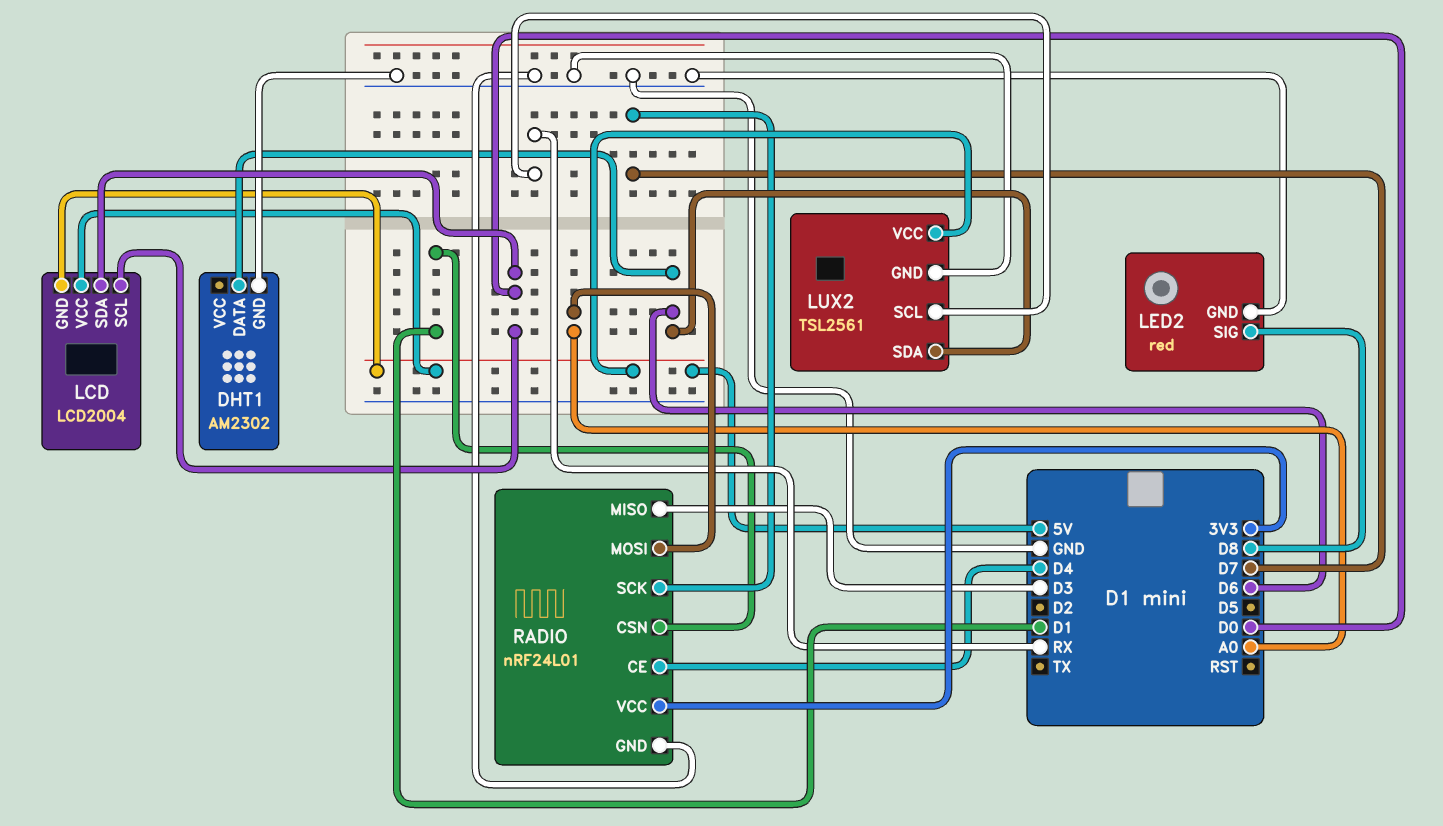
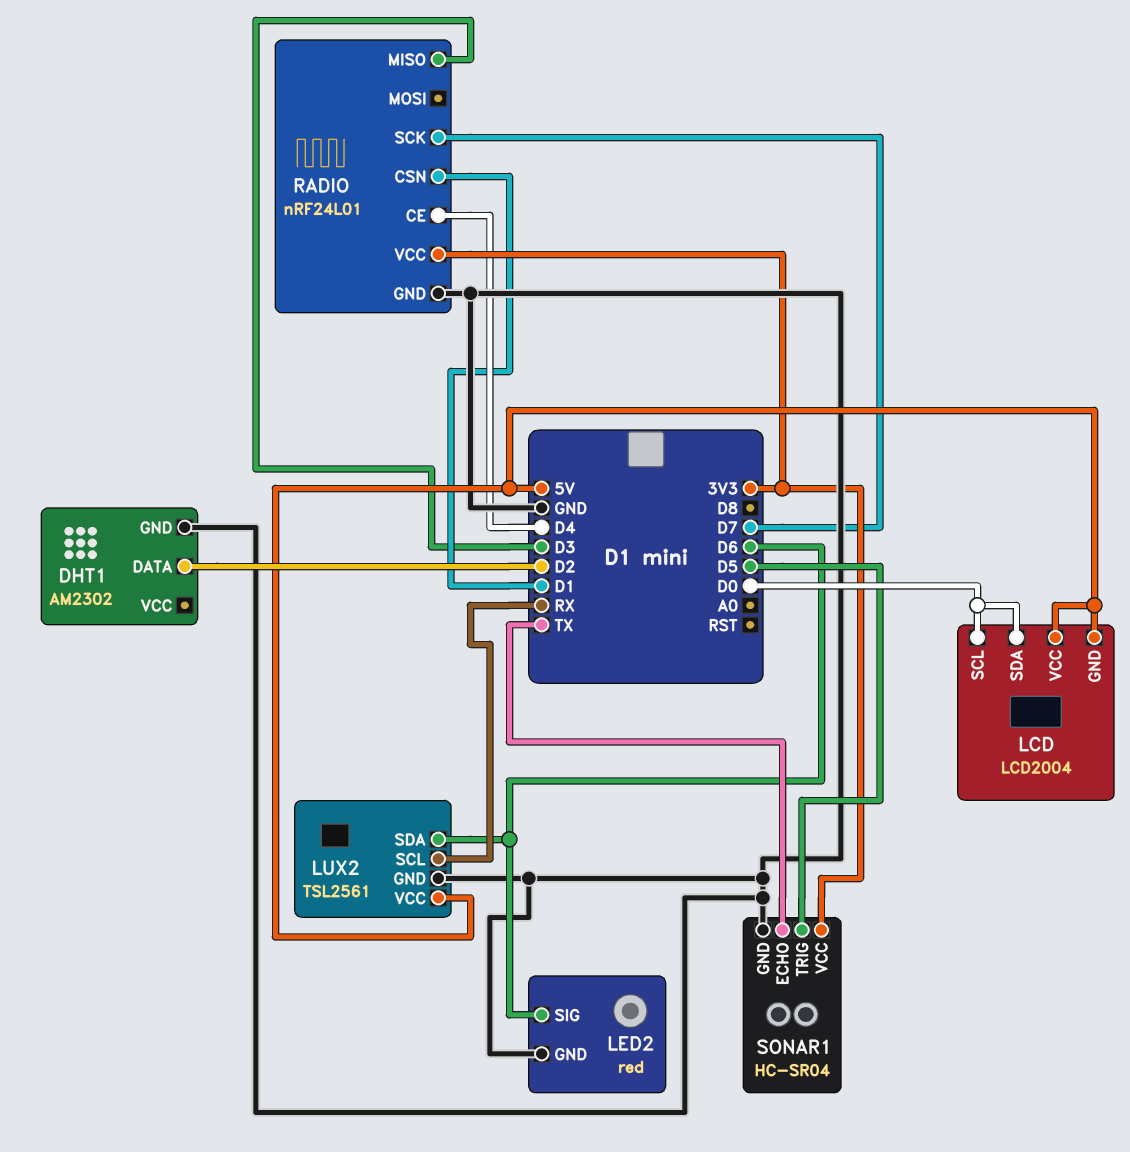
DHT1 pin DATA: D6 -> D2
LED2 pin SIG: D8 -> D6
RADIO pin MOSI: A0 -> none
SONAR1: none -> HC-SR04
SONAR1 pin ECHO: none -> TX
SONAR1 pin GND: none -> GND
SONAR1 pin TRIG: none -> D5
SONAR1 pin VCC: none -> 3V3

